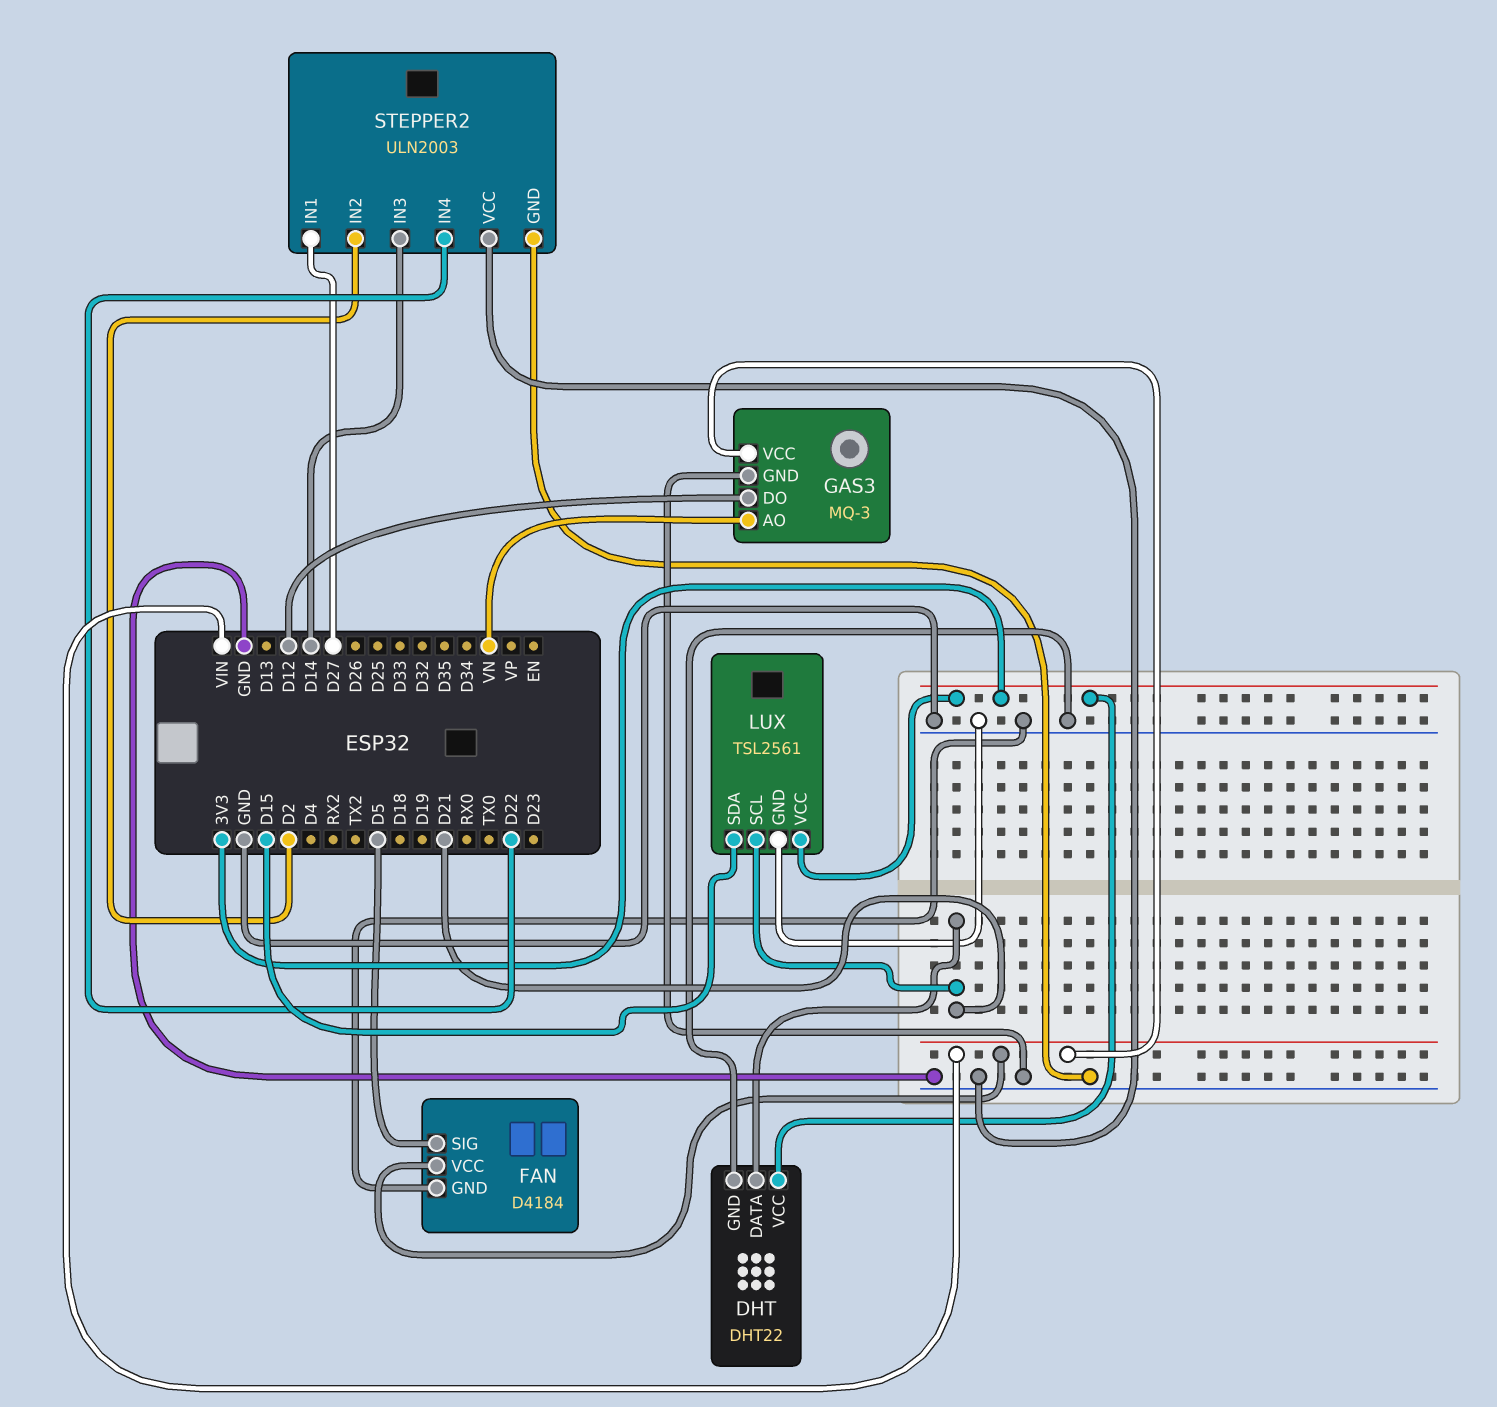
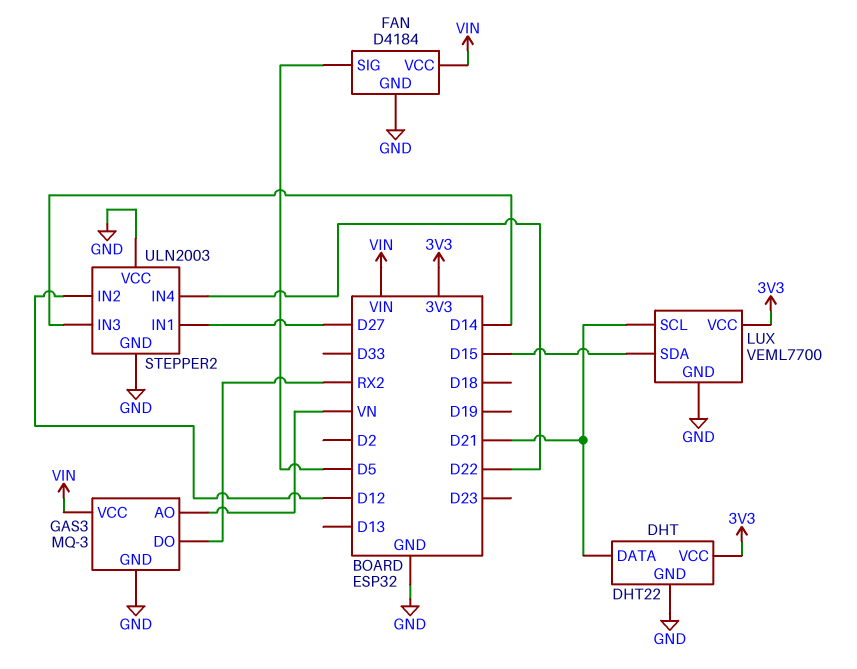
GAS3 pin DO: D12 -> RX2
LUX: TSL2561 -> VEML7700
STEPPER2 pin IN2: D2 -> D12

